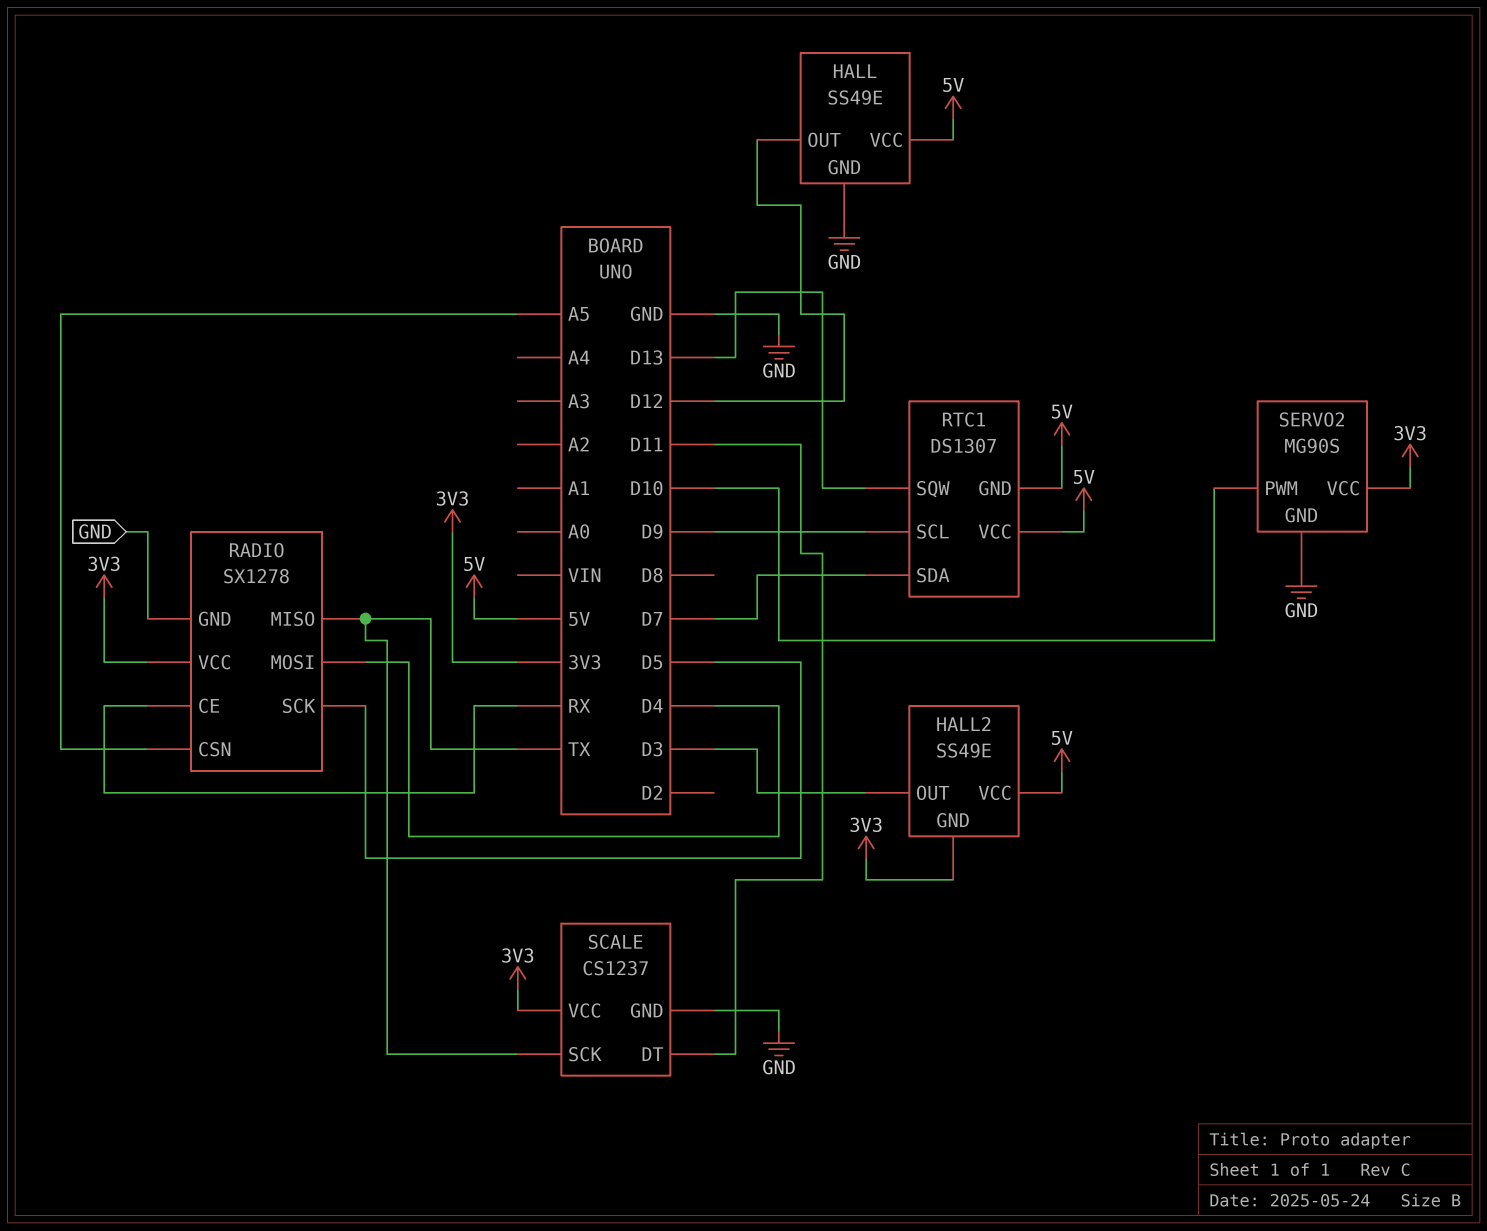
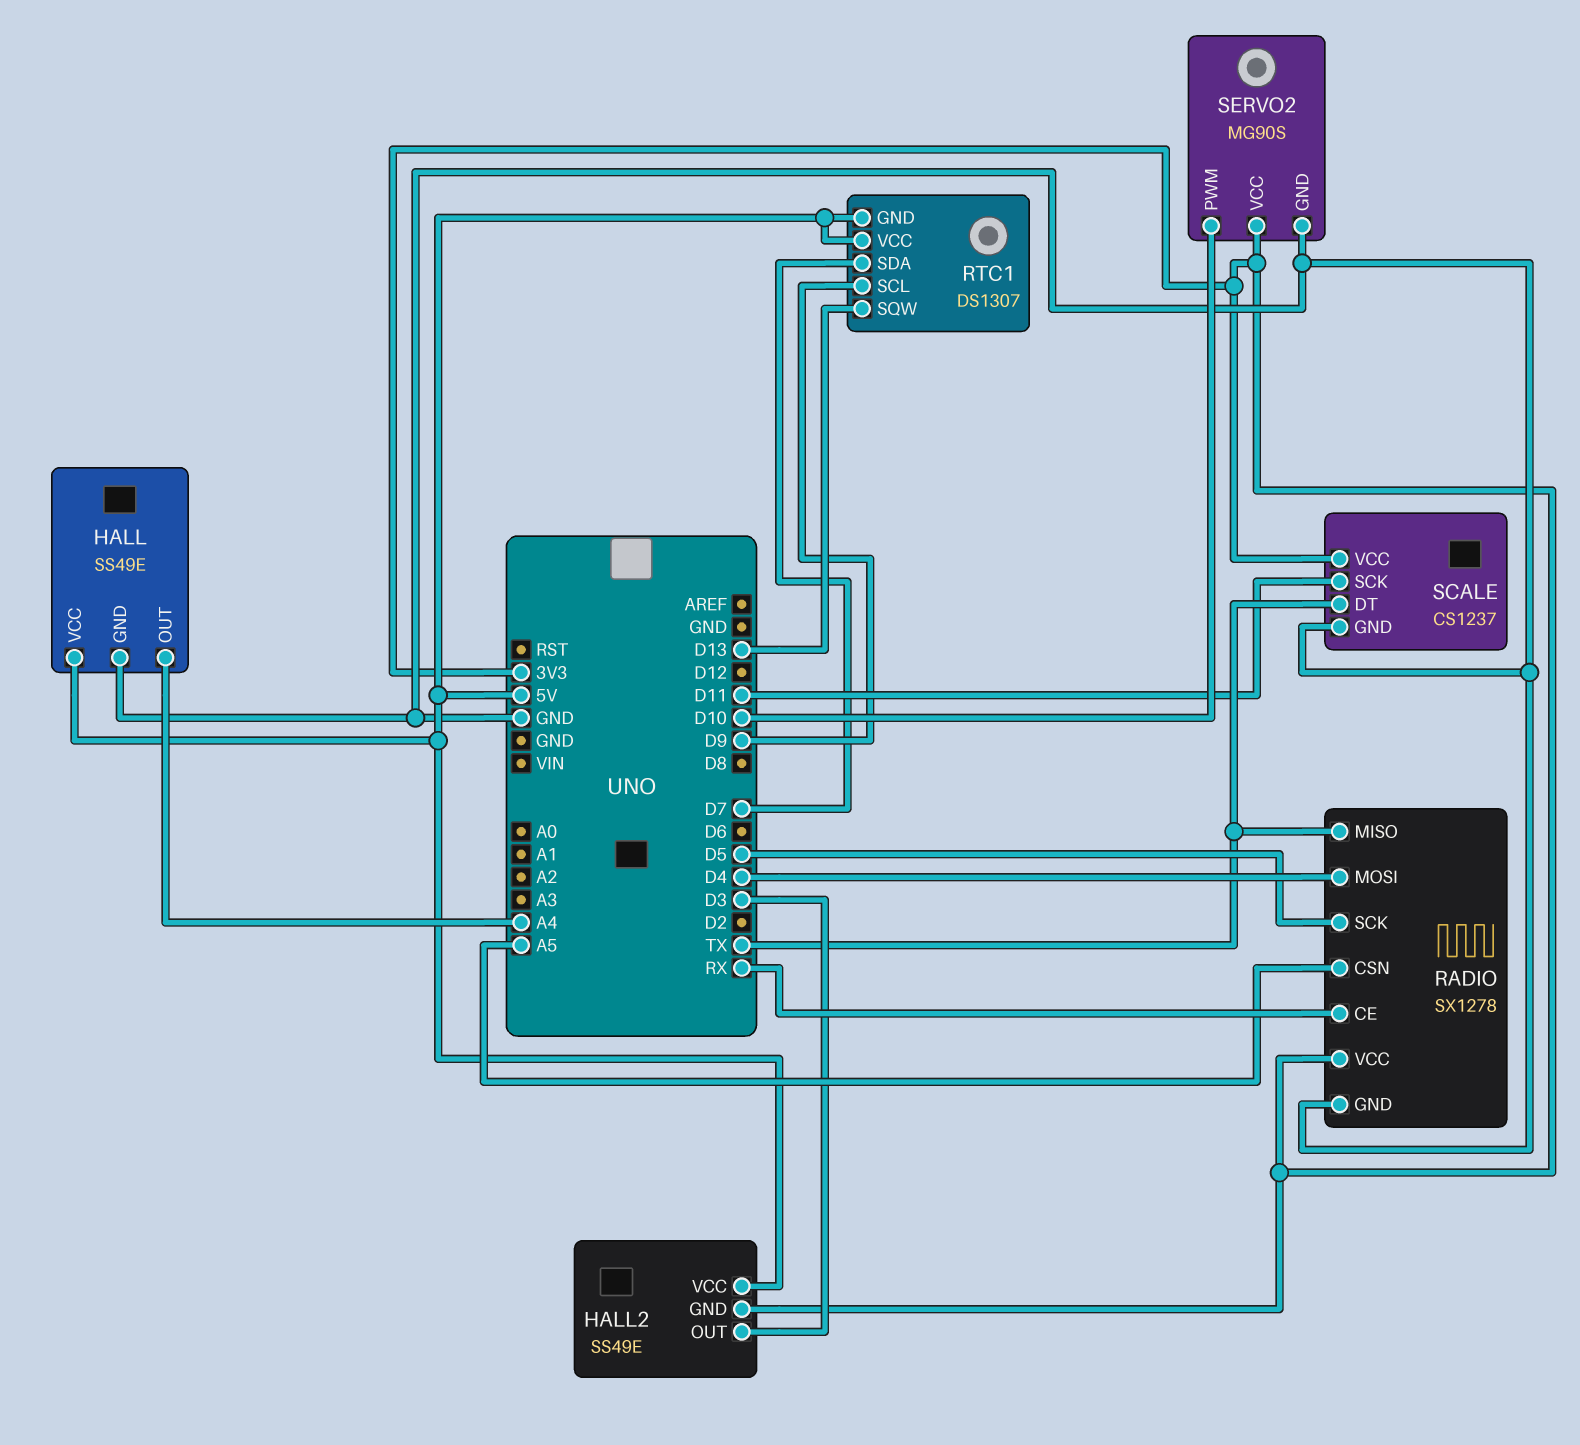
HALL pin OUT: D12 -> A4
SCALE pin DT: D11 -> TX
SCALE pin SCK: TX -> D11

